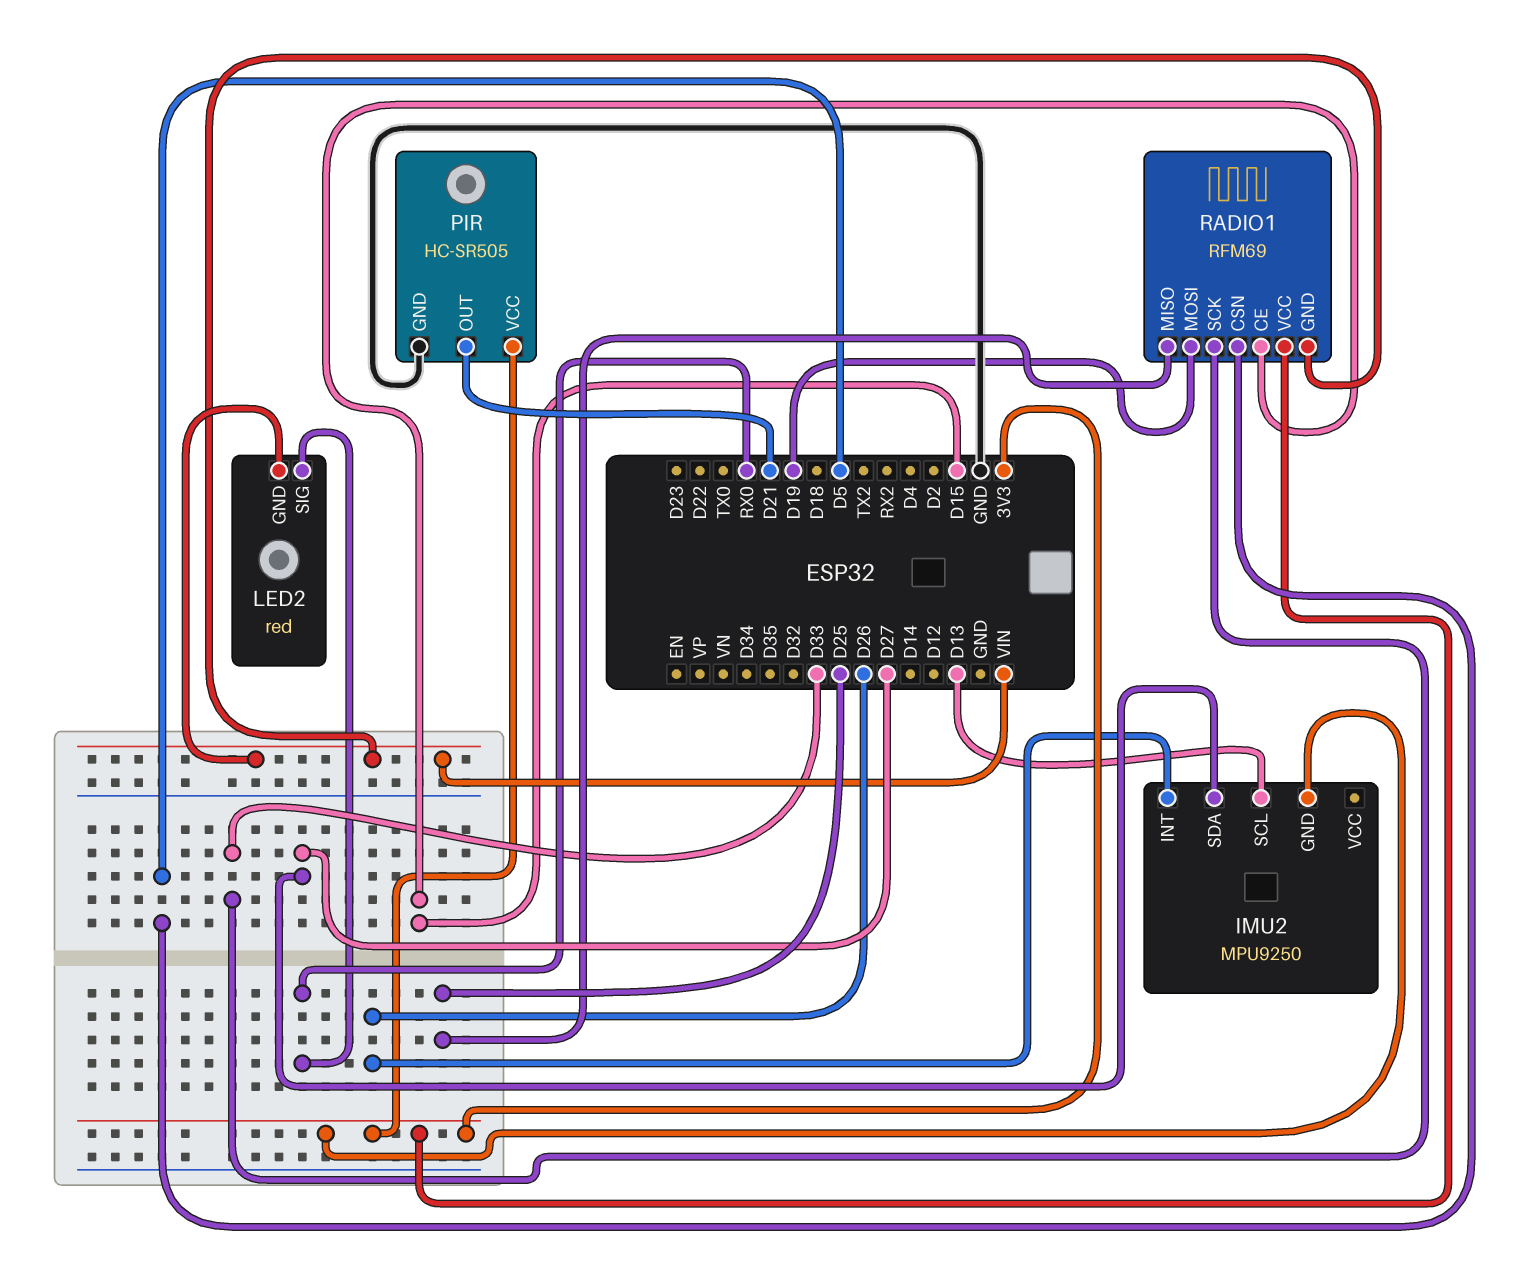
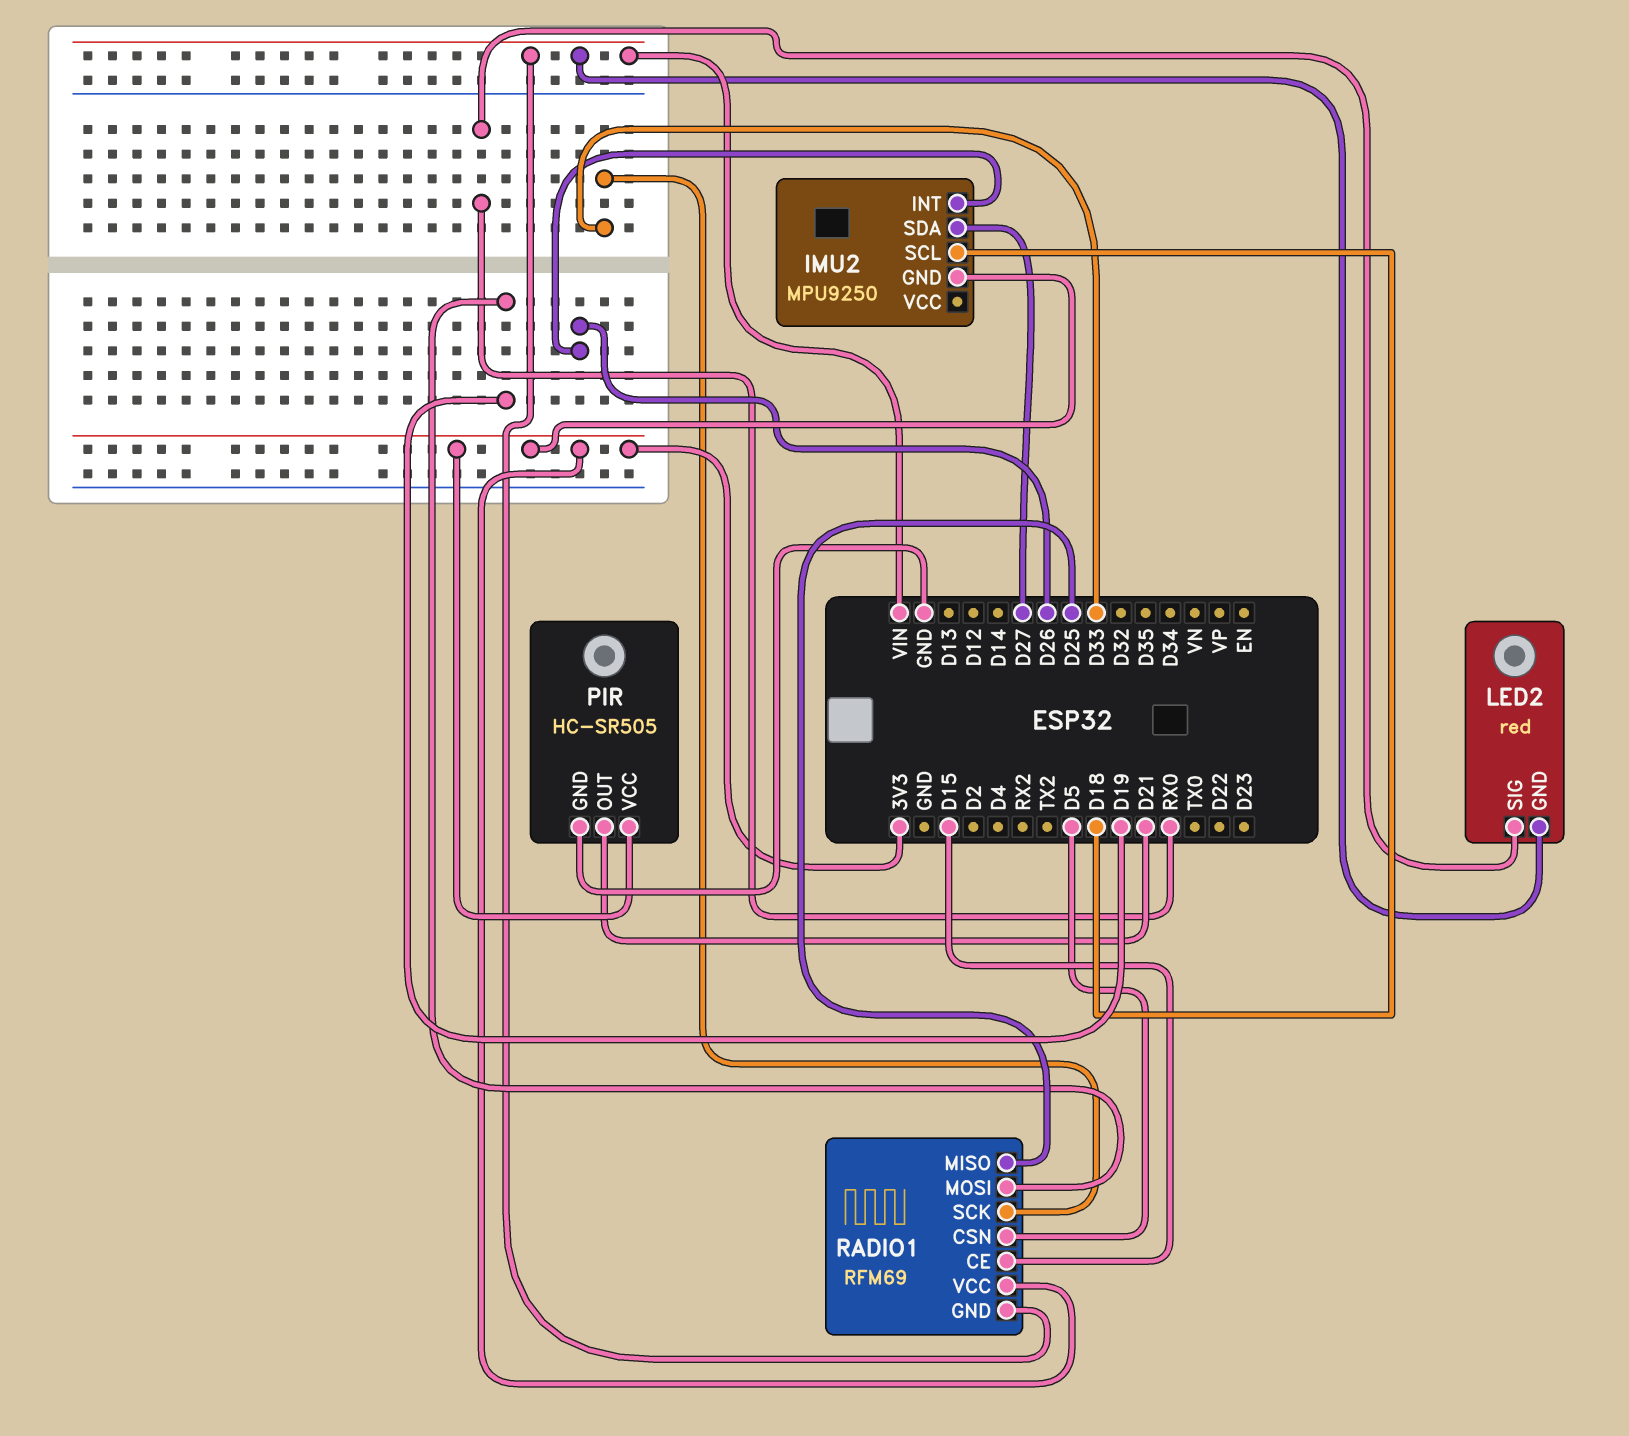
IMU2 pin SCL: D13 -> D18

